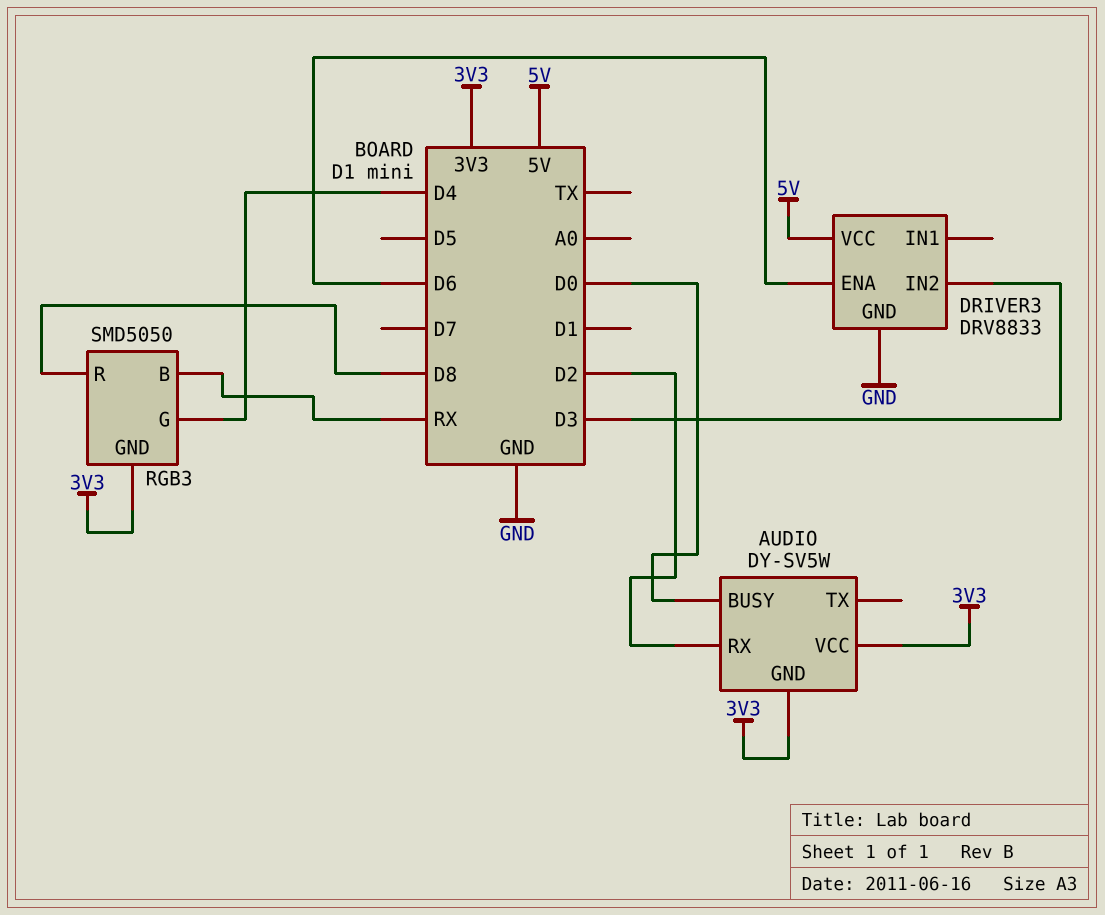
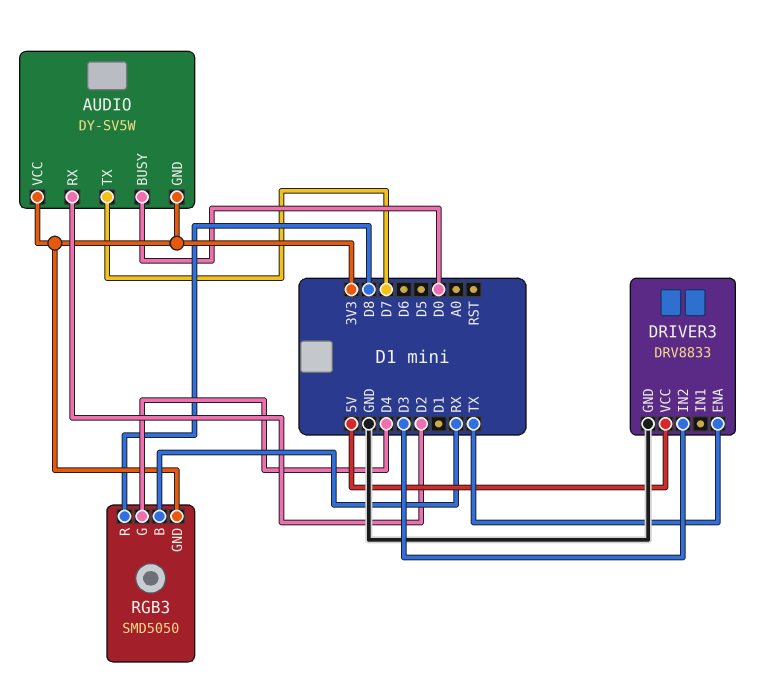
AUDIO pin TX: none -> D7
DRIVER3 pin ENA: D6 -> TX

